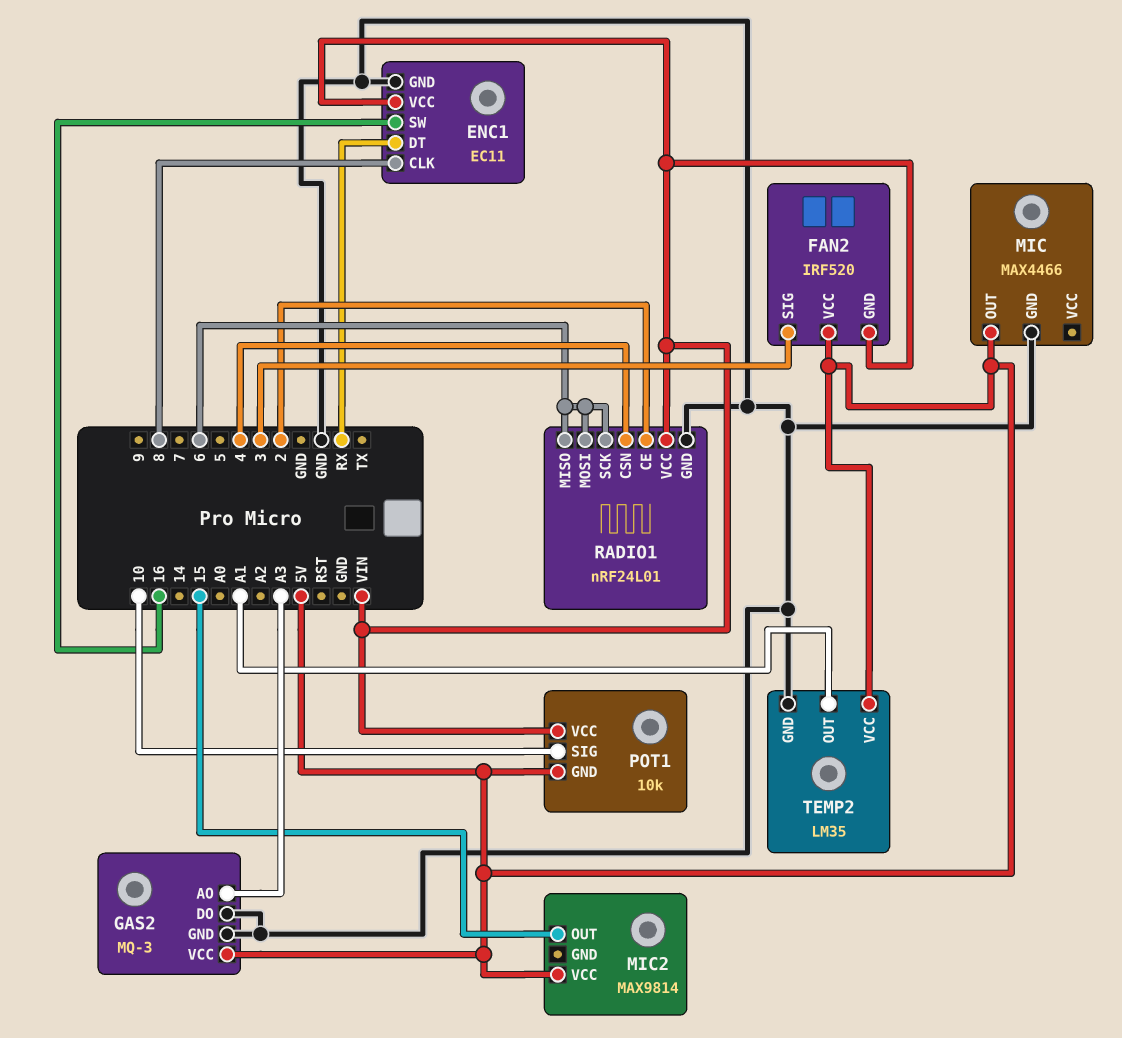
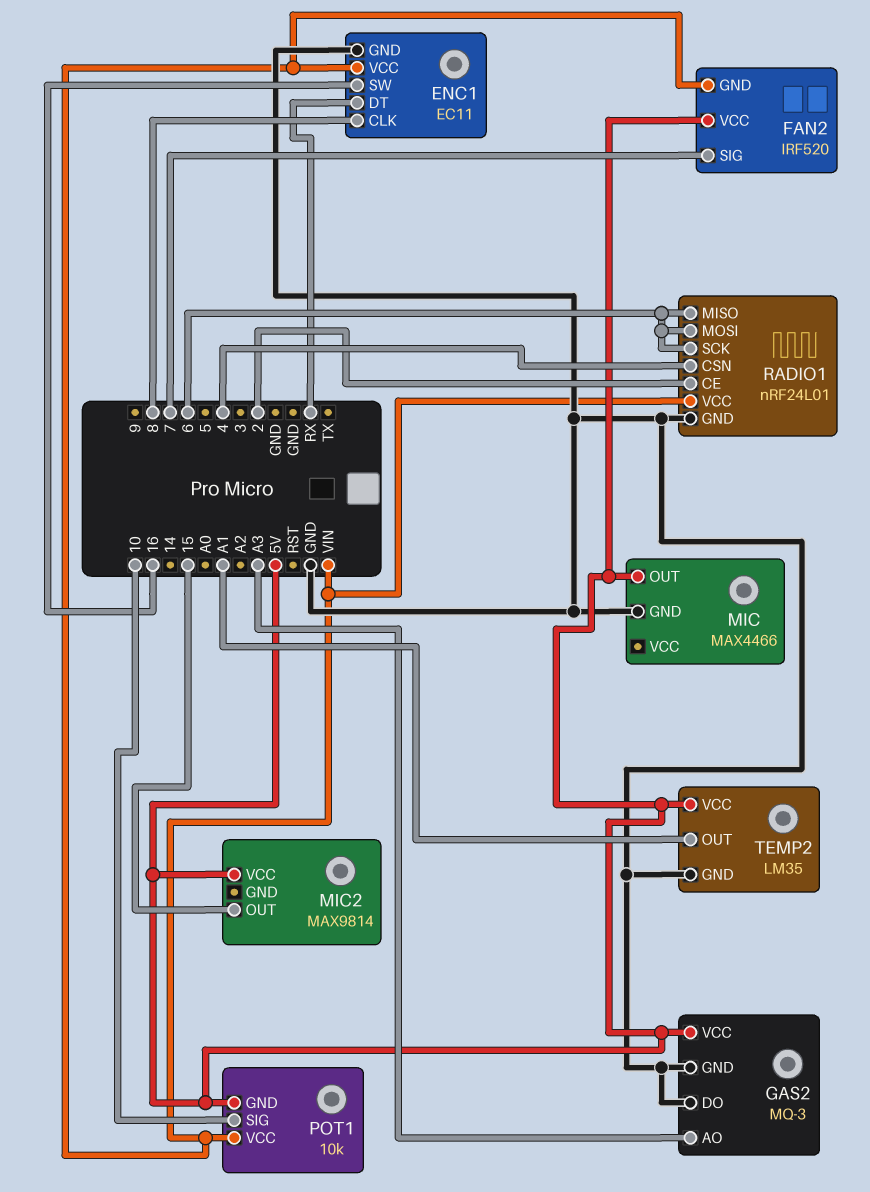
FAN2 pin SIG: 3 -> 7

